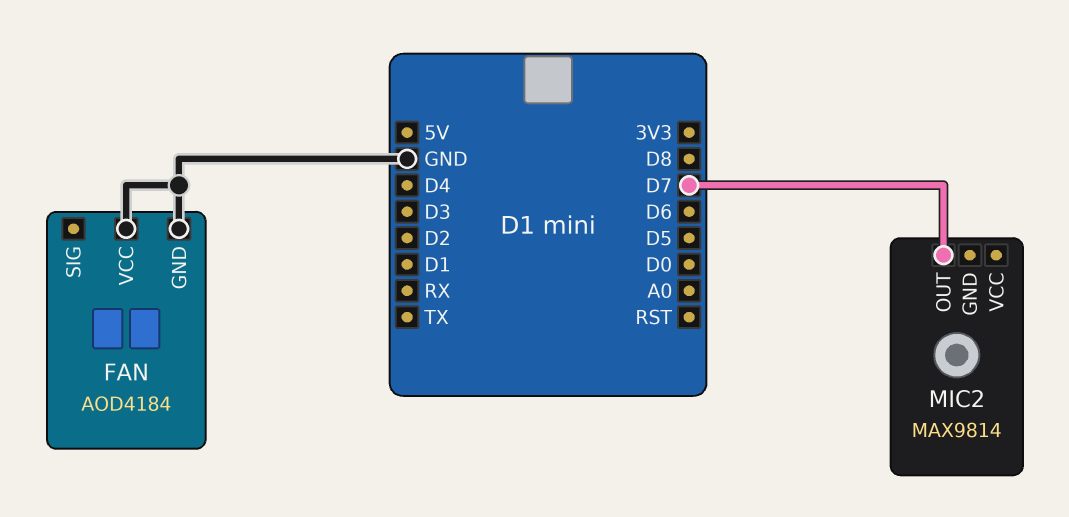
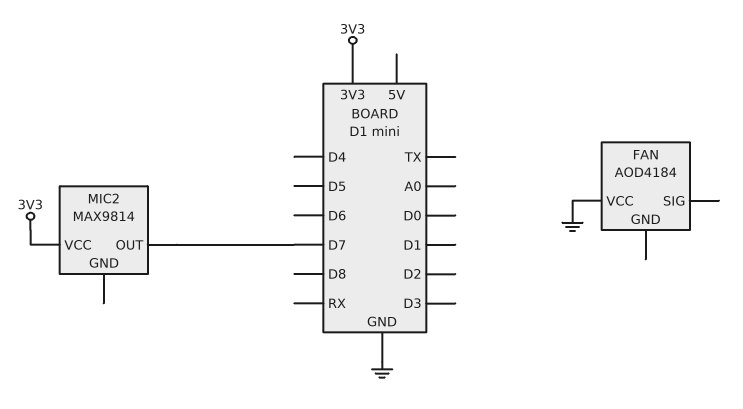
FAN pin GND: GND -> none
MIC2 pin VCC: none -> 3V3

